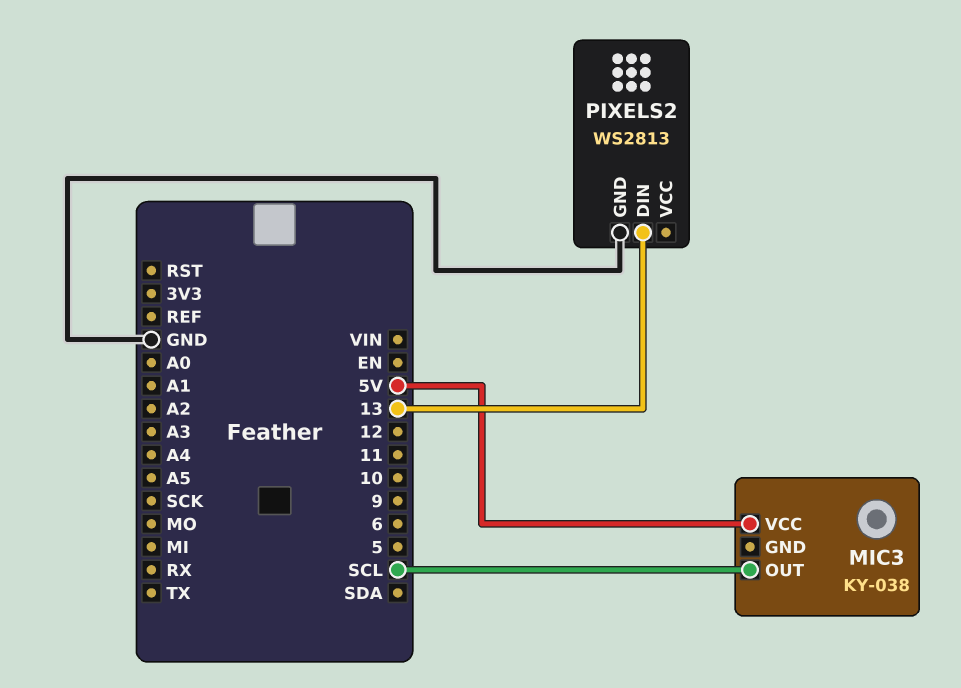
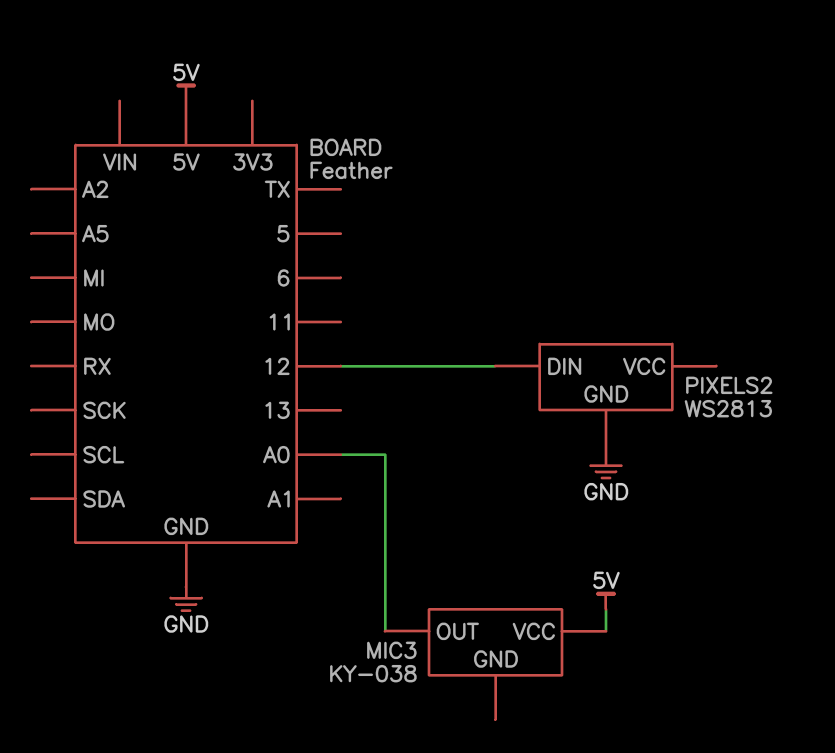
MIC3 pin OUT: SCL -> A0
PIXELS2 pin DIN: 13 -> 12

